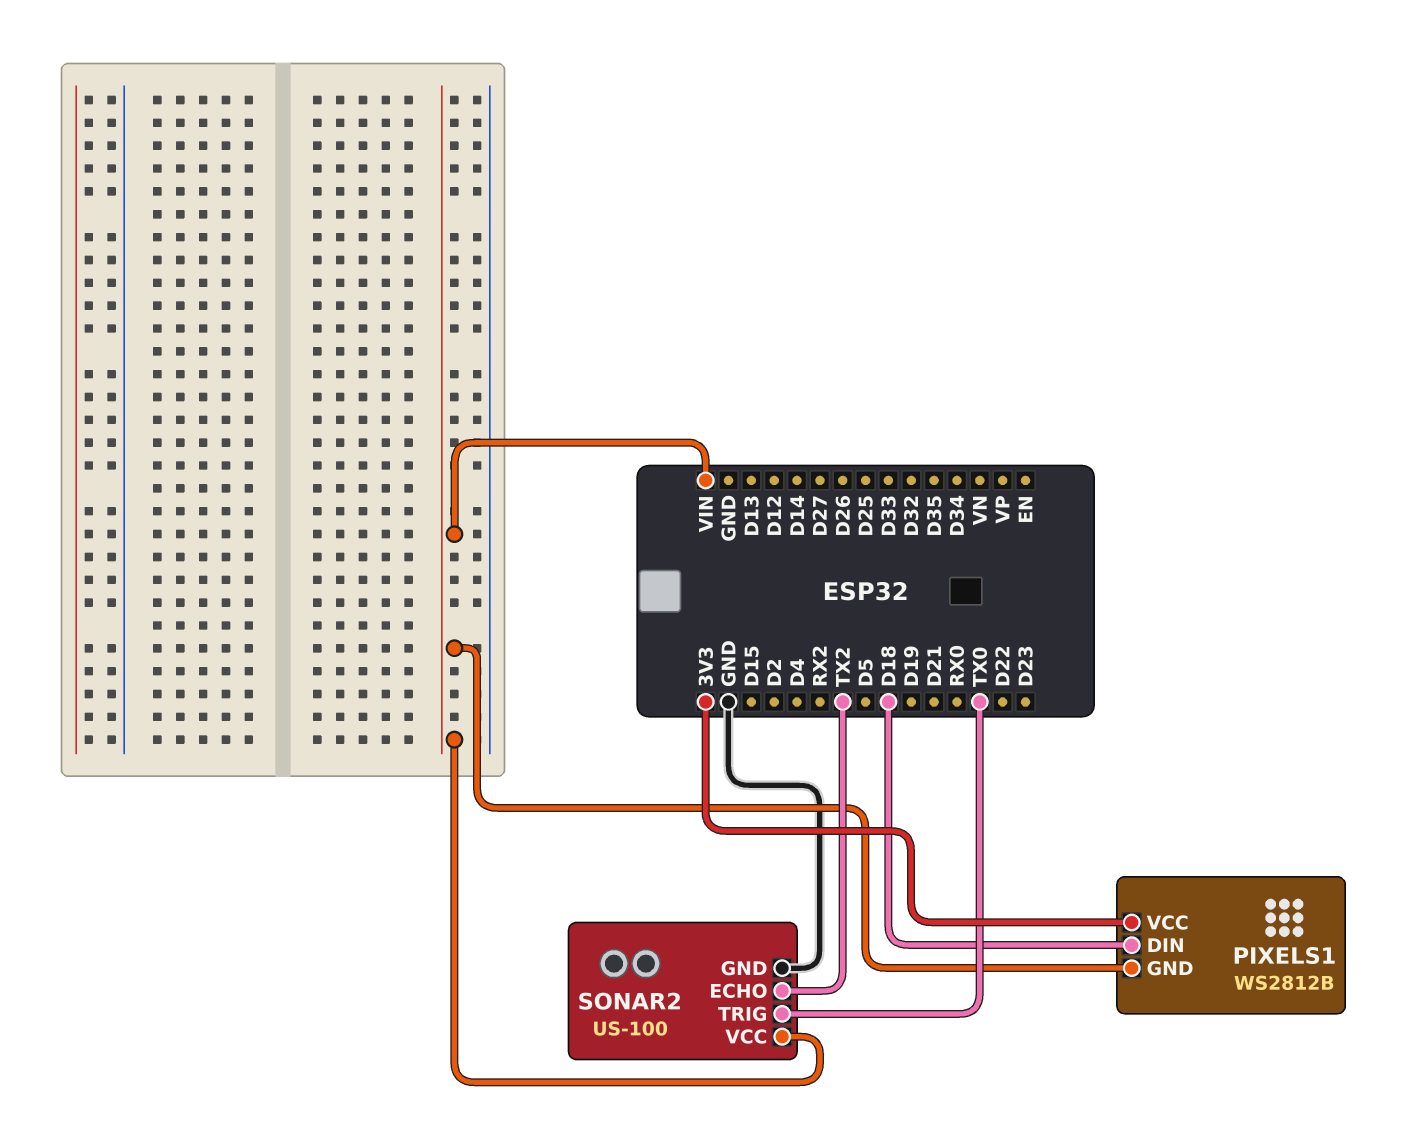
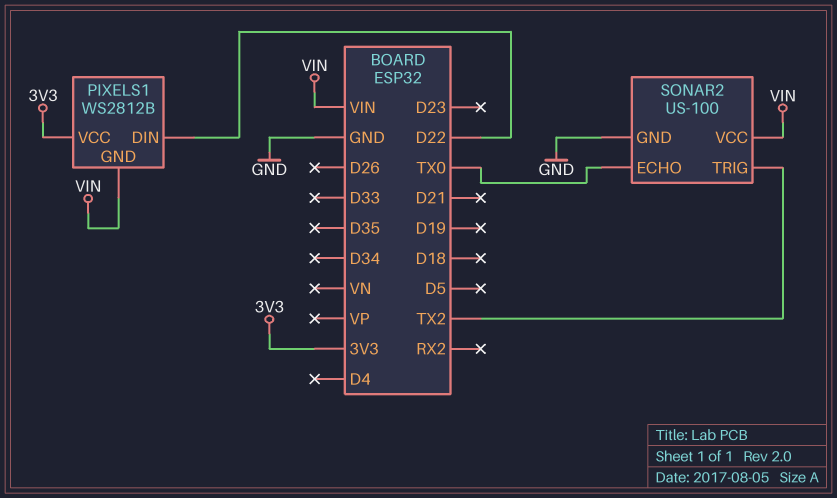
PIXELS1 pin DIN: D18 -> D22
SONAR2 pin ECHO: TX2 -> TX0
SONAR2 pin TRIG: TX0 -> TX2

